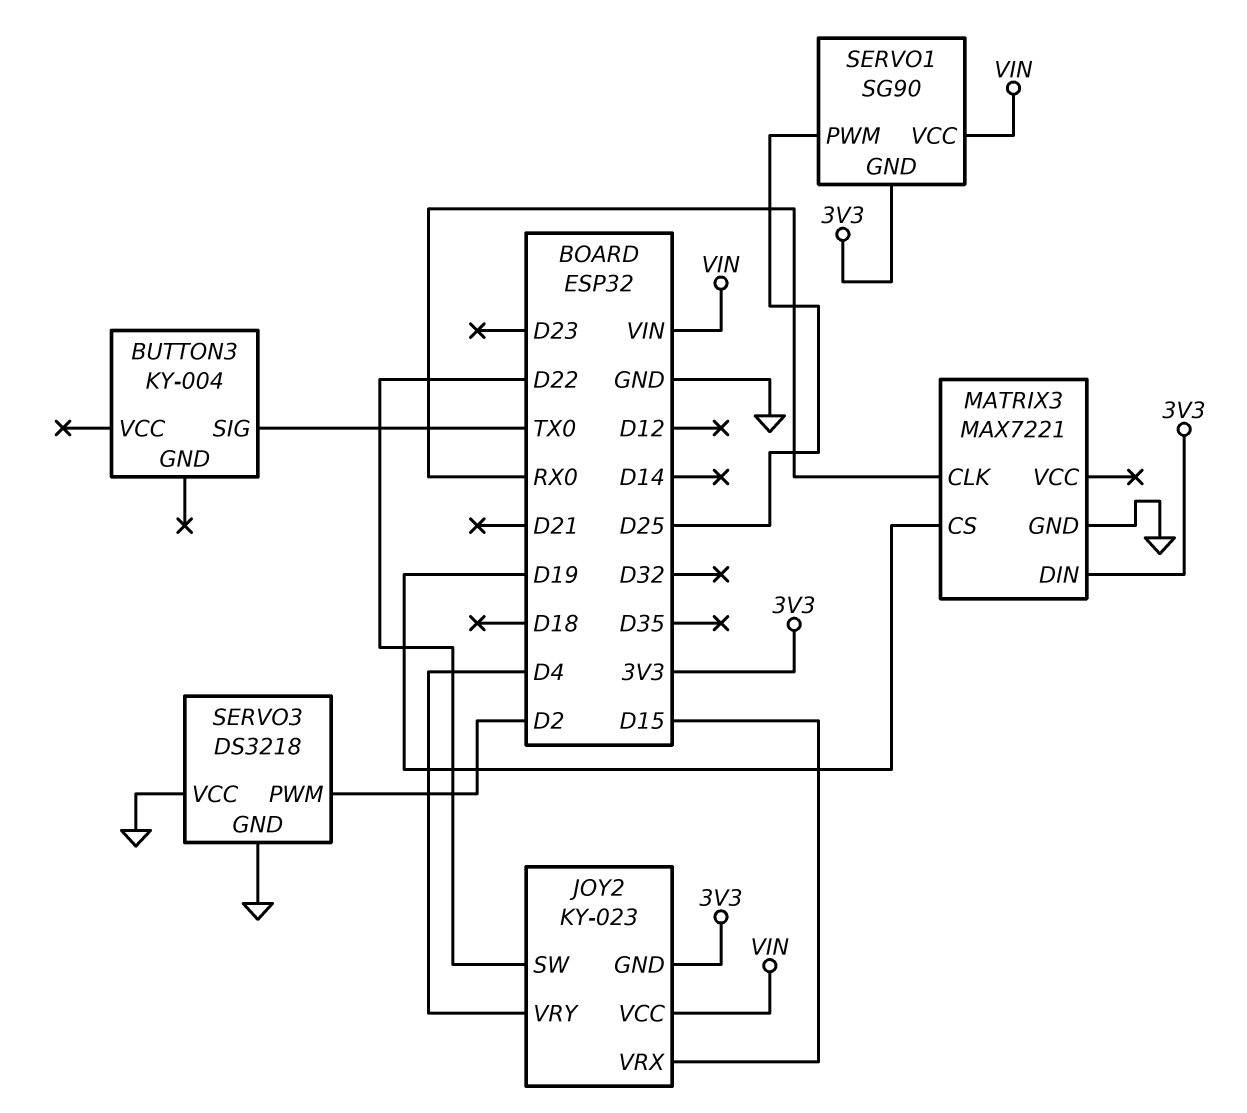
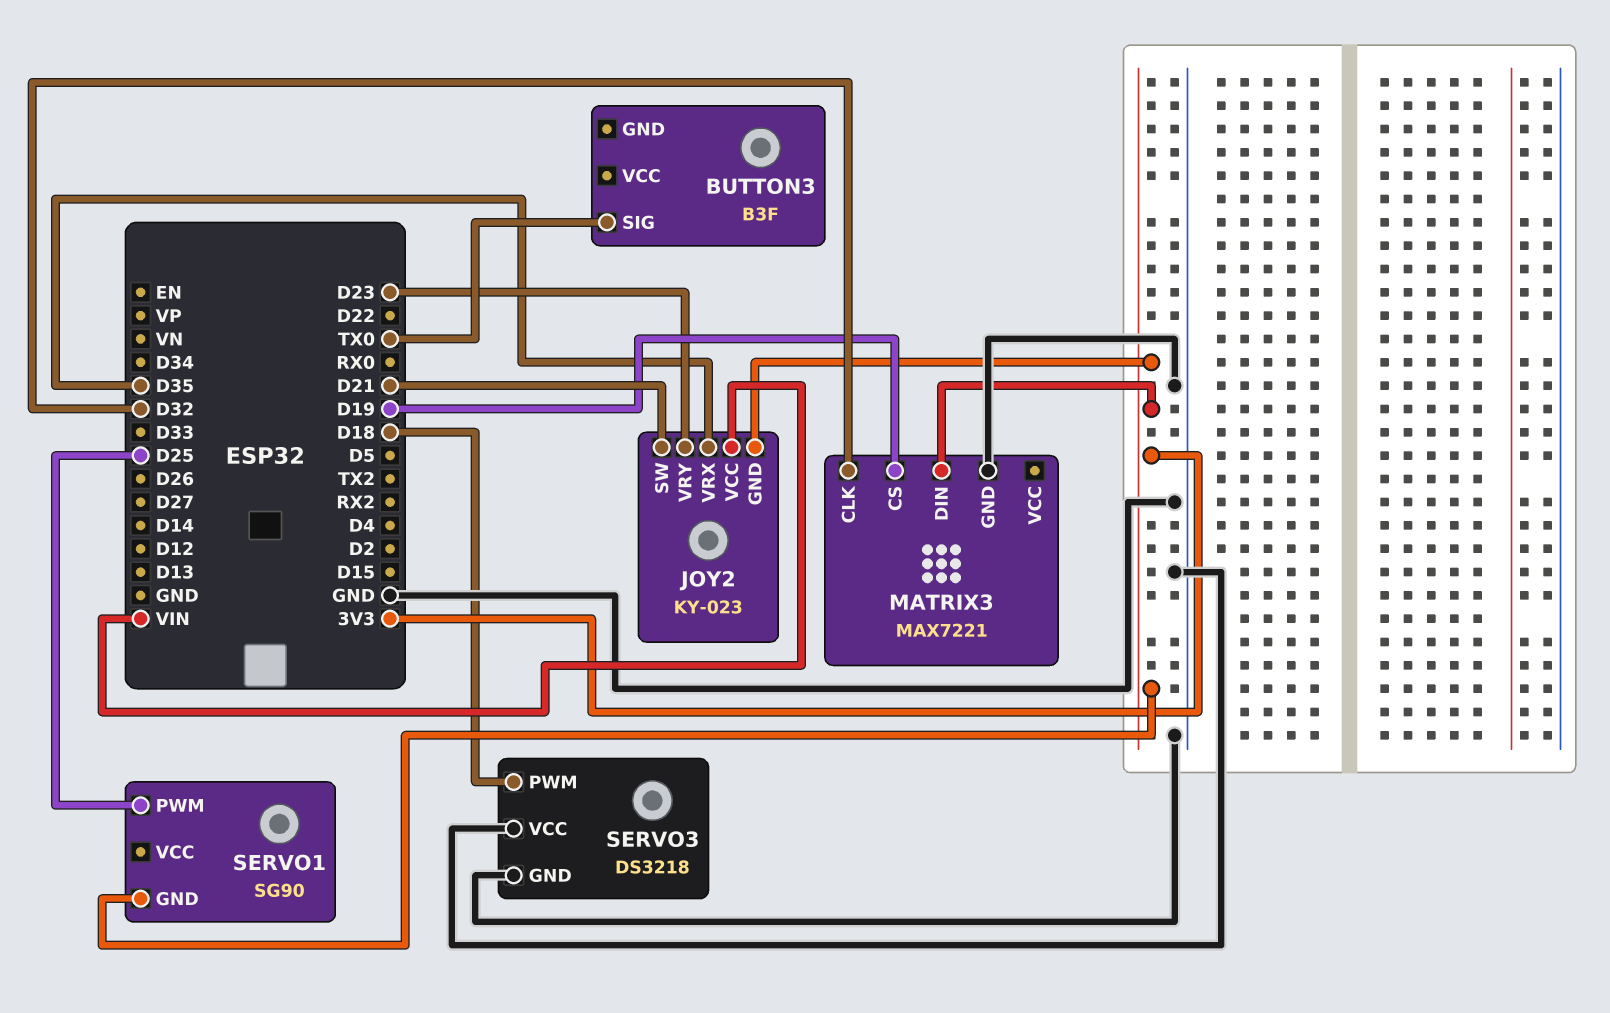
BUTTON3: KY-004 -> B3F
JOY2 pin SW: D22 -> D21
JOY2 pin VRX: D15 -> D35
JOY2 pin VRY: D4 -> D23
MATRIX3 pin CLK: RX0 -> D32
SERVO1 pin VCC: VIN -> none
SERVO3 pin PWM: D2 -> D18

